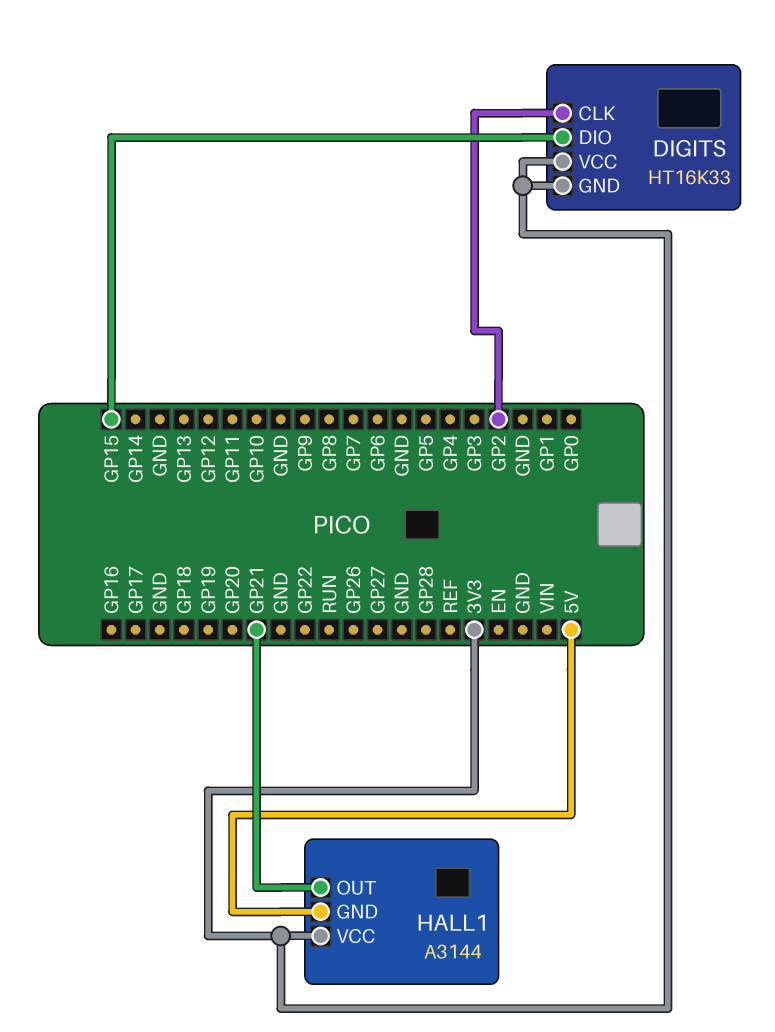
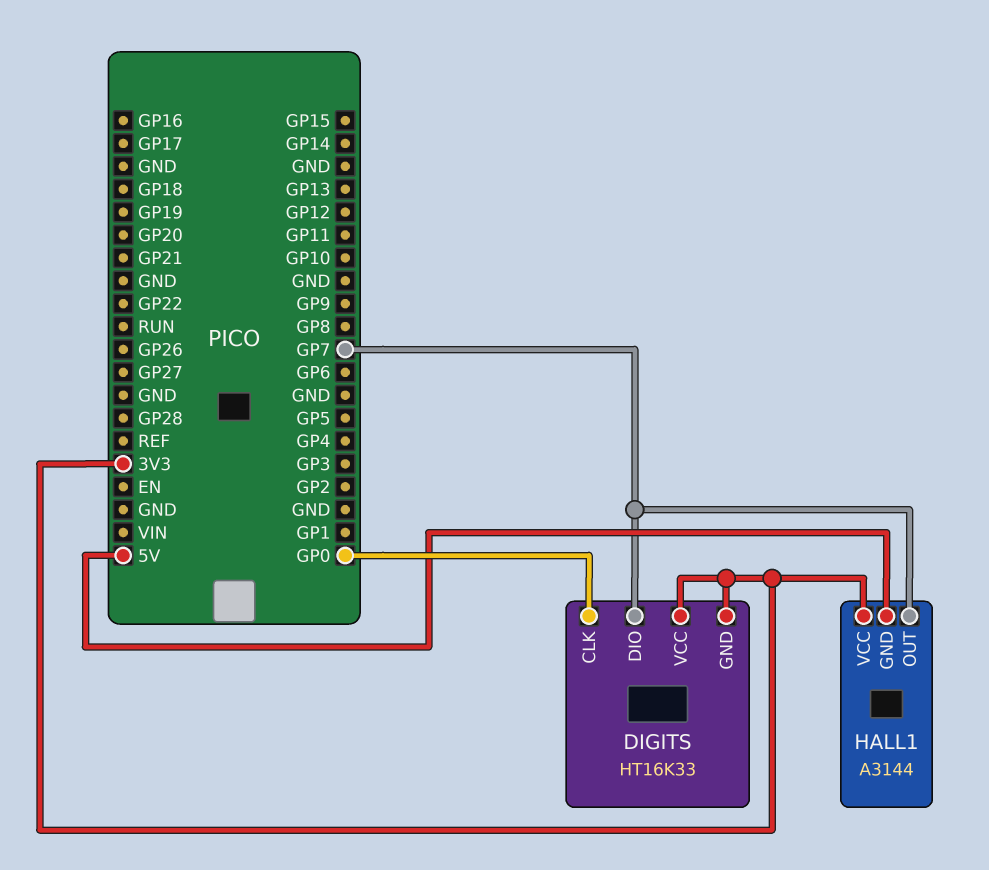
DIGITS pin CLK: GP2 -> GP0
DIGITS pin DIO: GP15 -> GP7
HALL1 pin OUT: GP21 -> GP7

